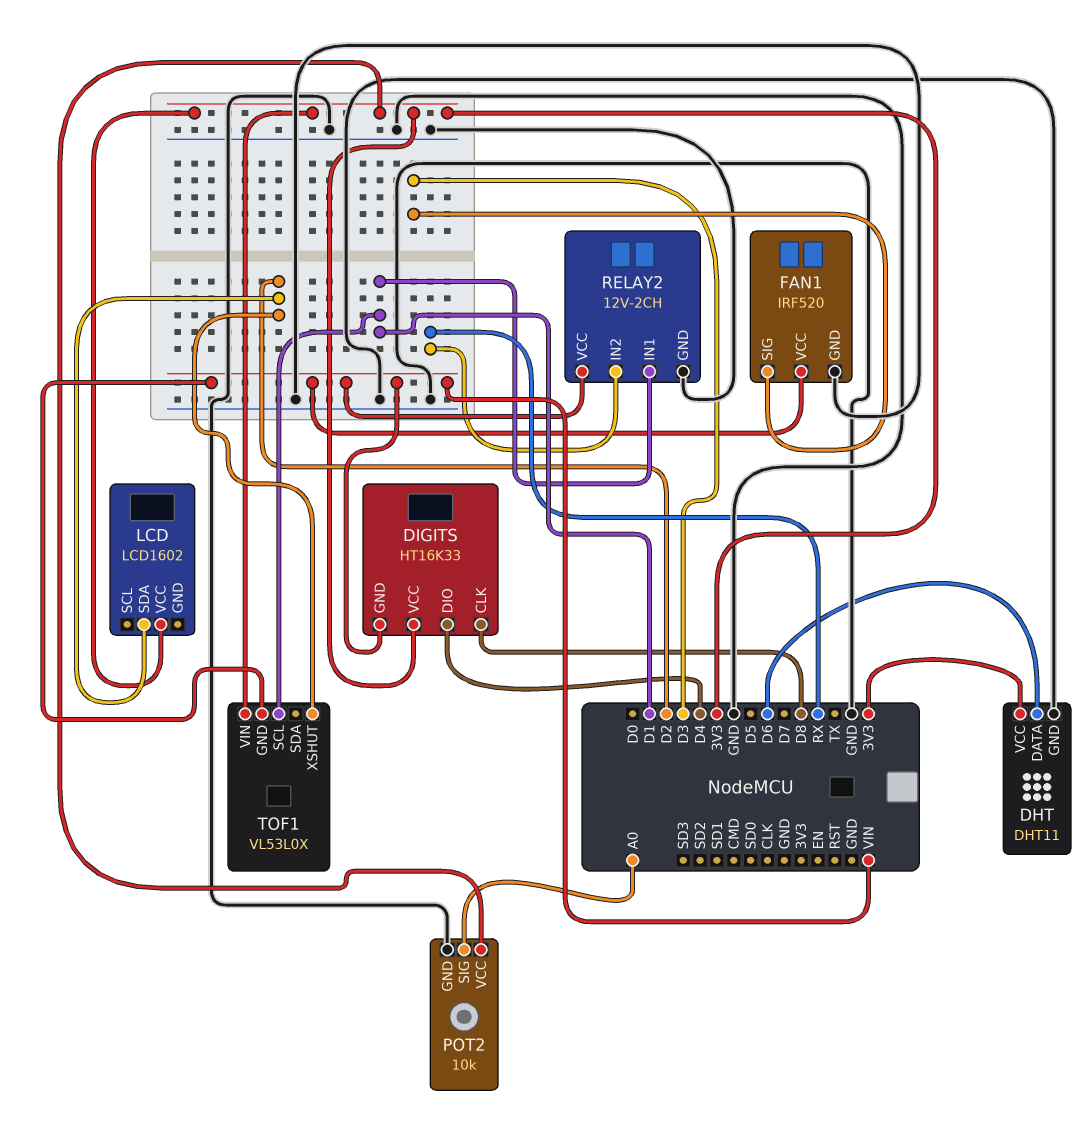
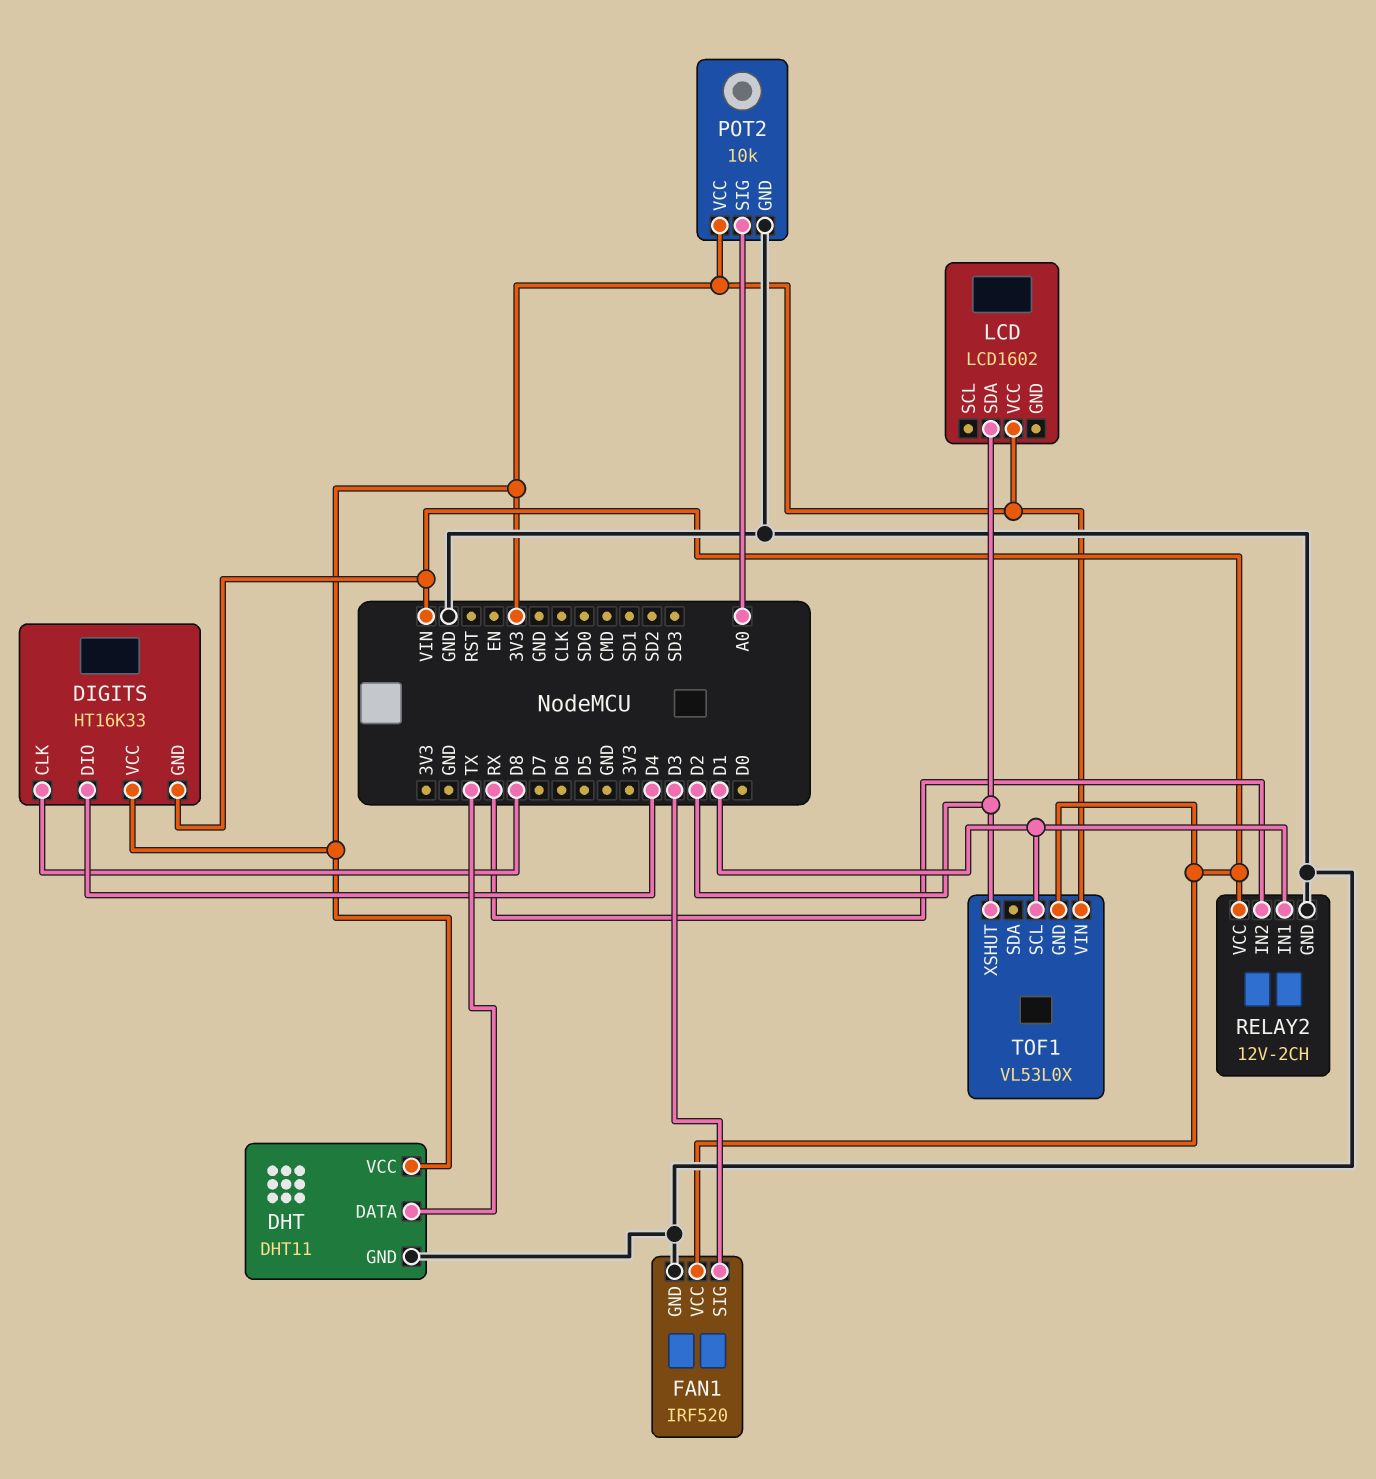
DHT pin DATA: D6 -> TX

